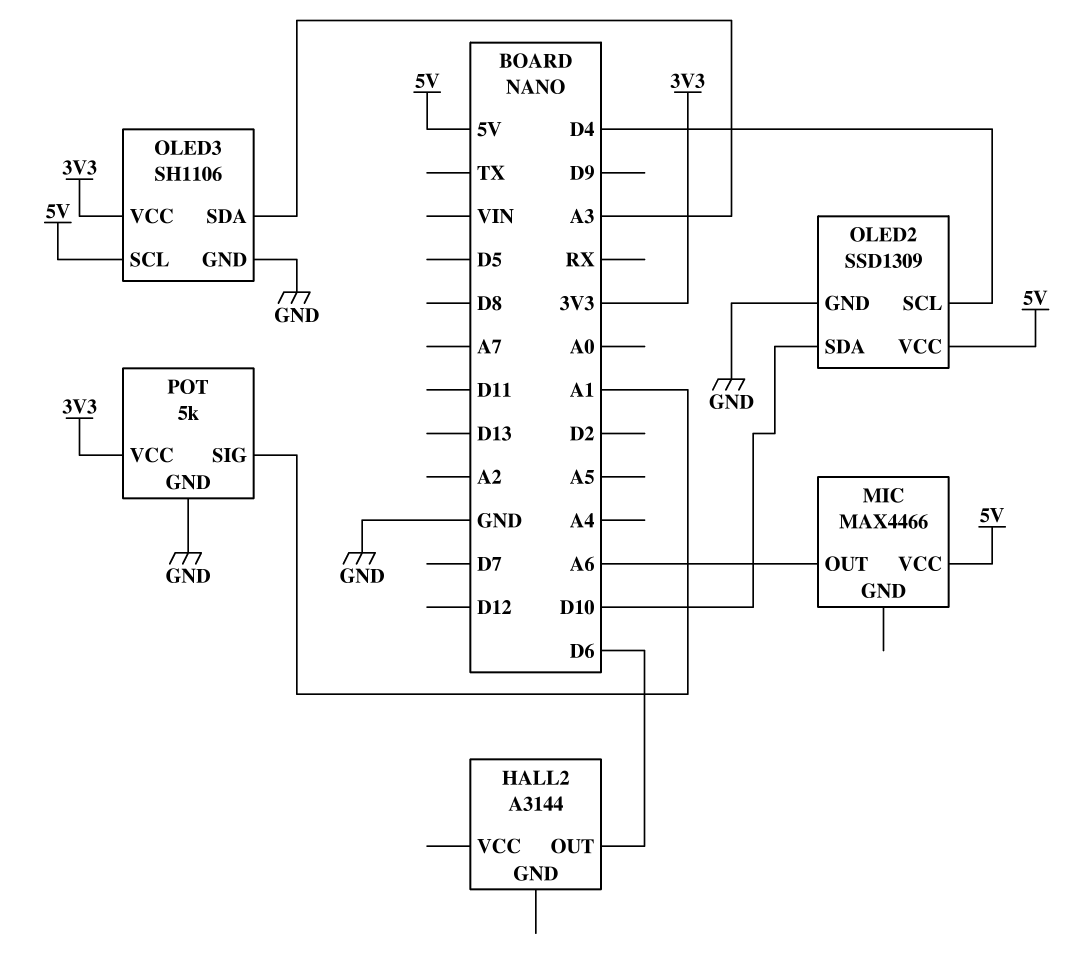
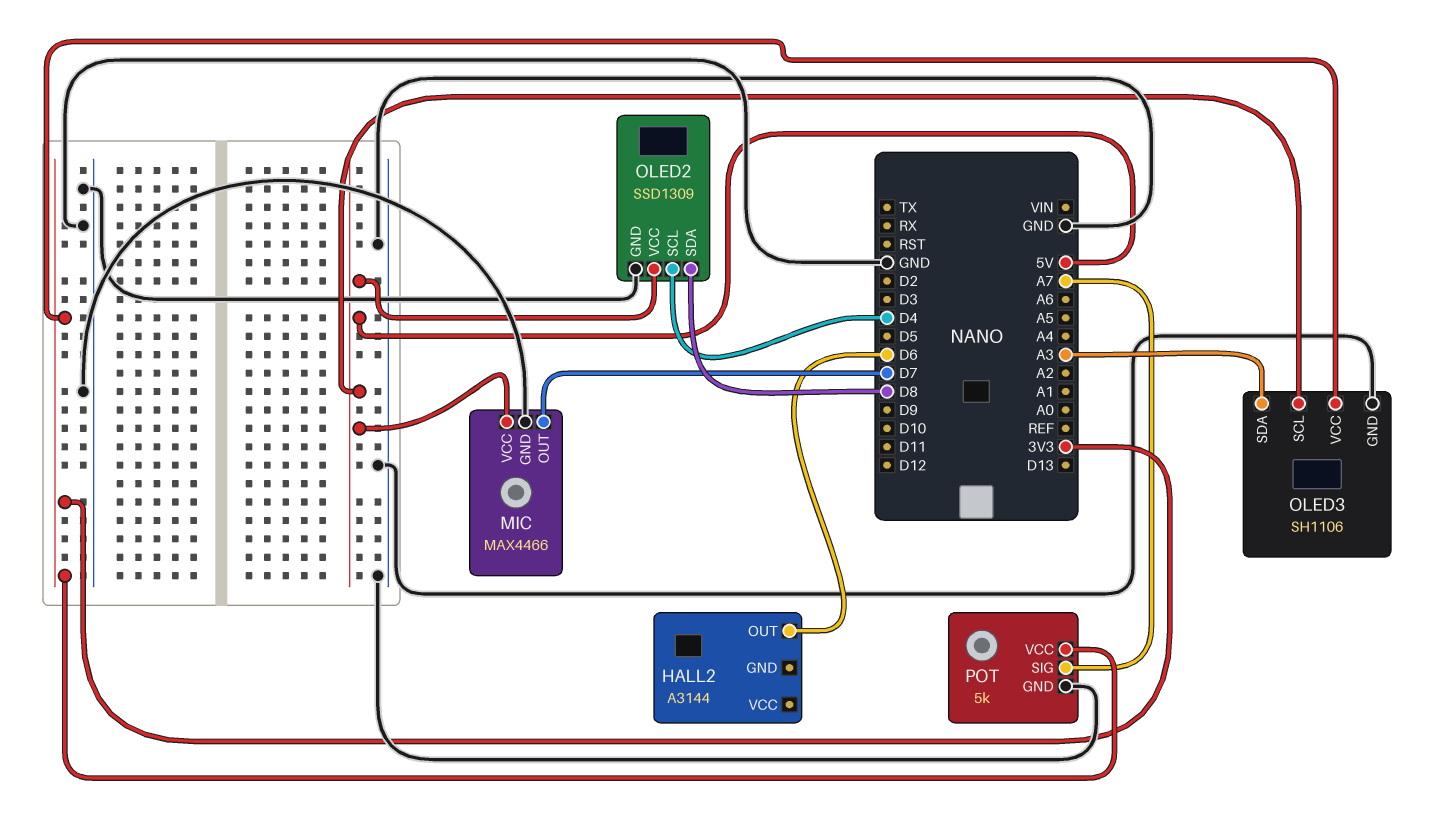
MIC pin GND: none -> GND
MIC pin OUT: A6 -> D7
OLED2 pin SDA: D10 -> D8
POT pin SIG: A1 -> A7

